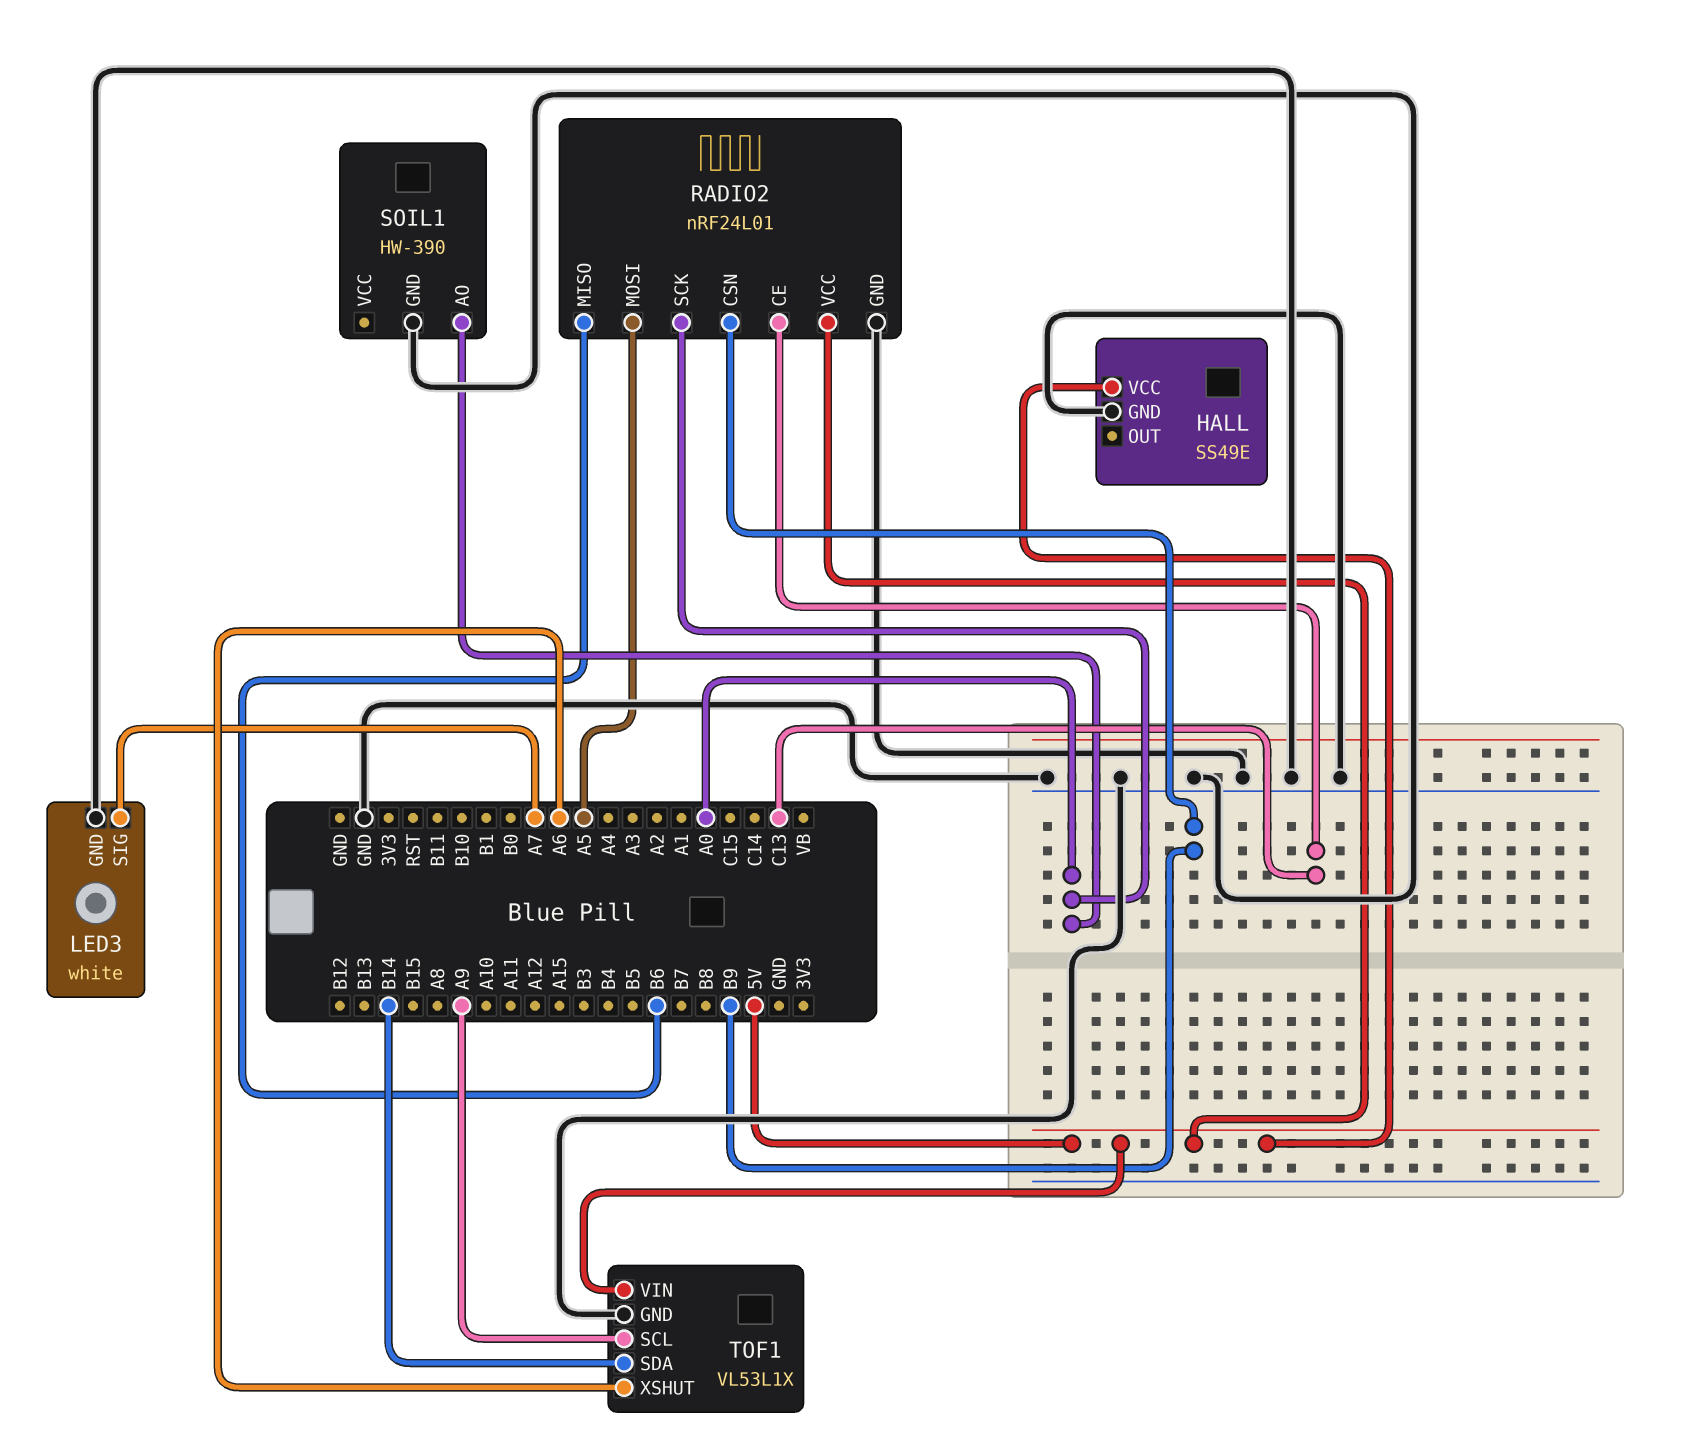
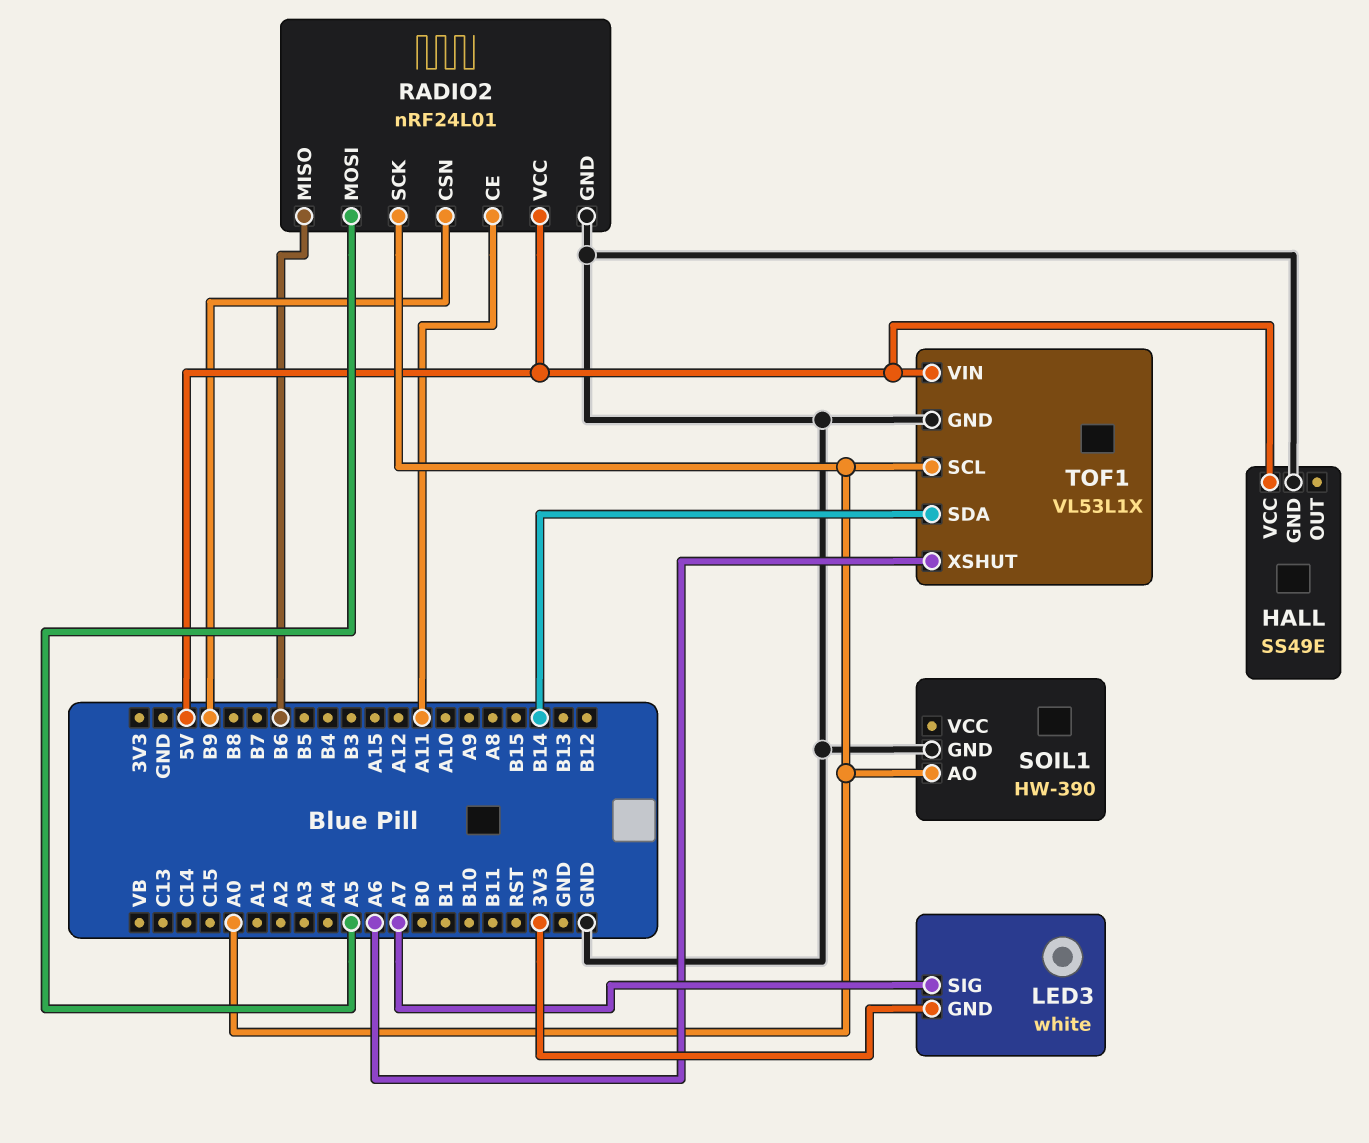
LED3 pin GND: GND -> 3V3
RADIO2 pin CE: C13 -> A11
TOF1 pin SCL: A9 -> A0

